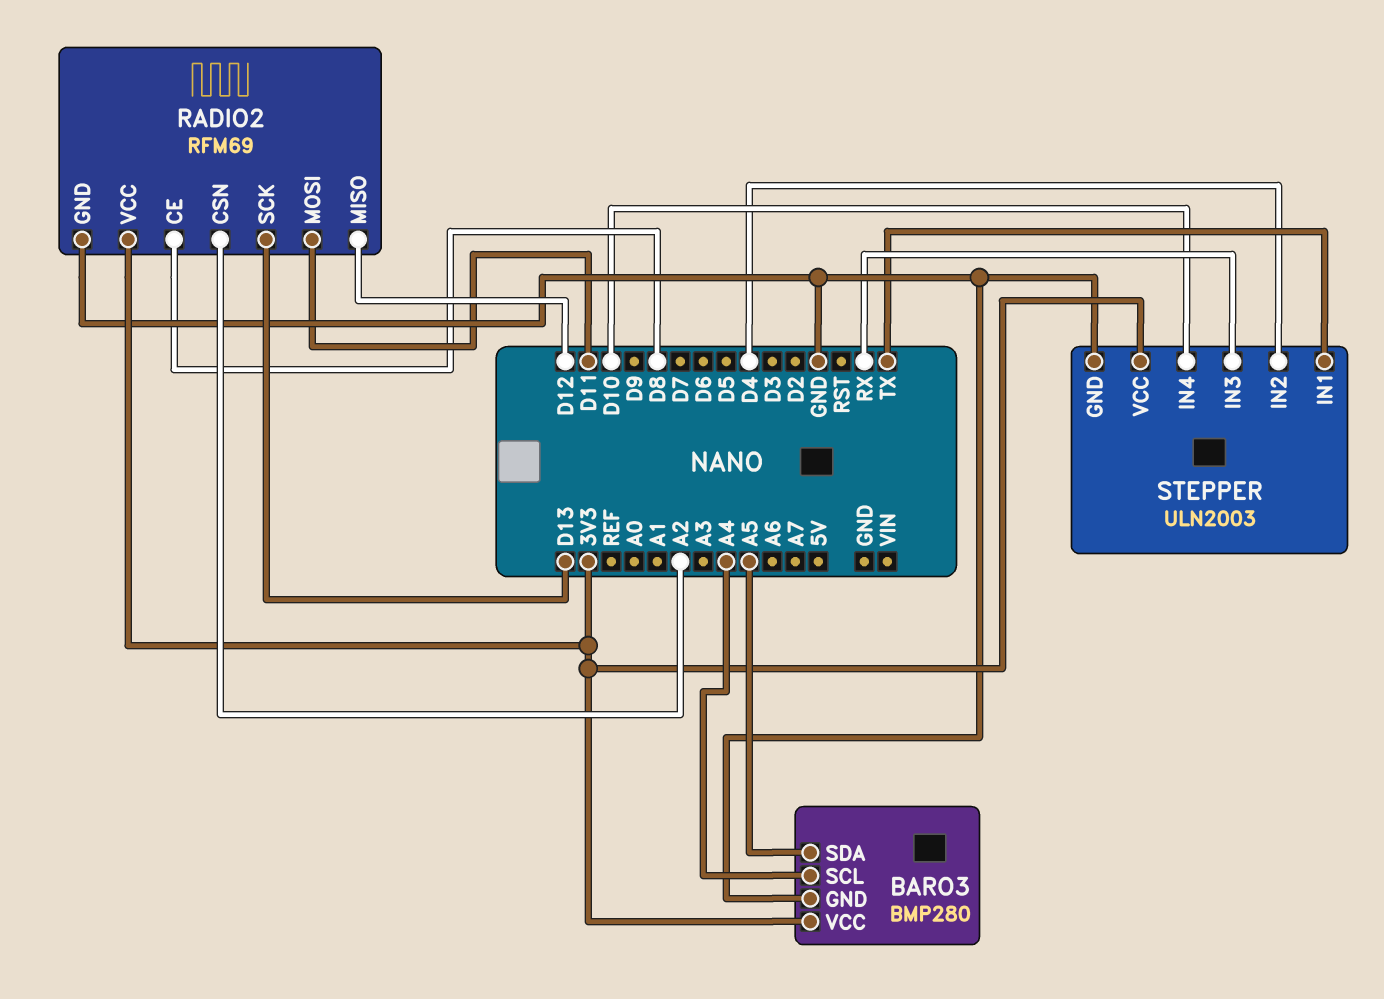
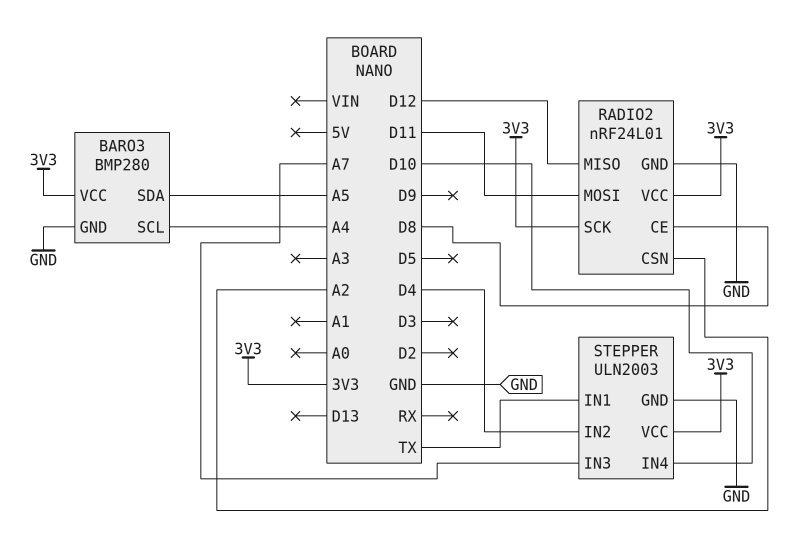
RADIO2: RFM69 -> nRF24L01
RADIO2 pin SCK: D13 -> 3V3
STEPPER pin IN3: RX -> A7

